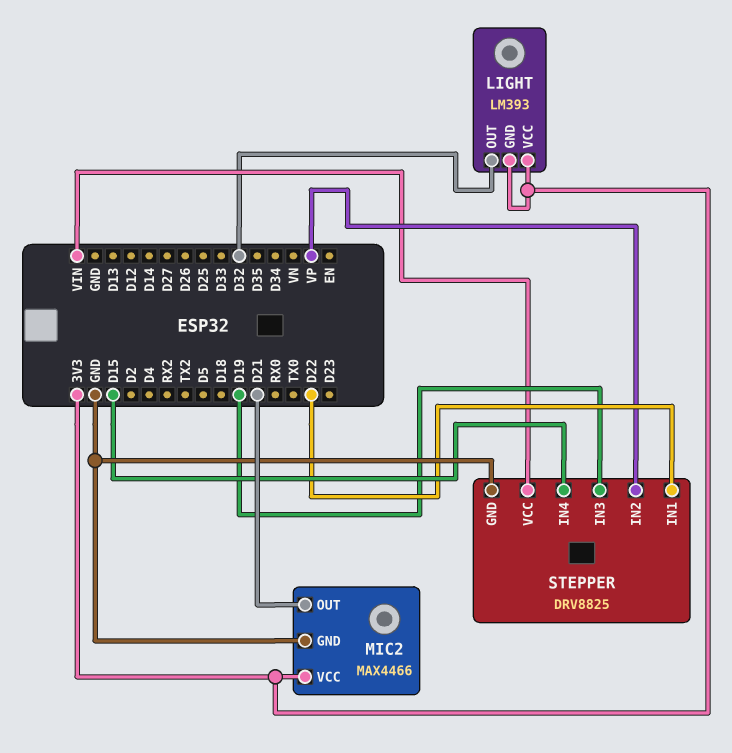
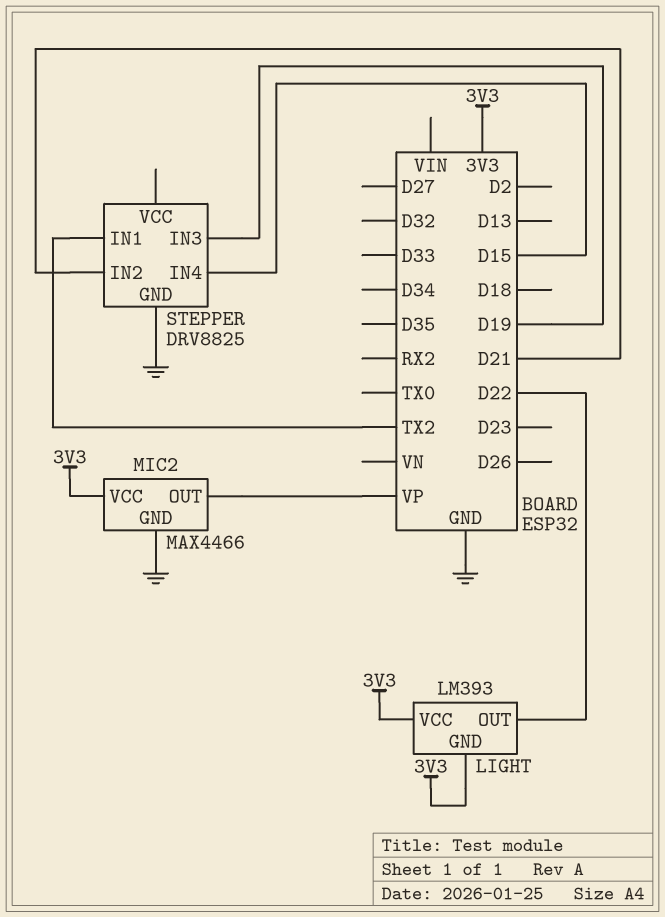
LIGHT pin OUT: D32 -> D22
MIC2 pin OUT: D21 -> VP
STEPPER pin IN1: D22 -> TX2
STEPPER pin IN2: VP -> D21
STEPPER pin VCC: VIN -> none

